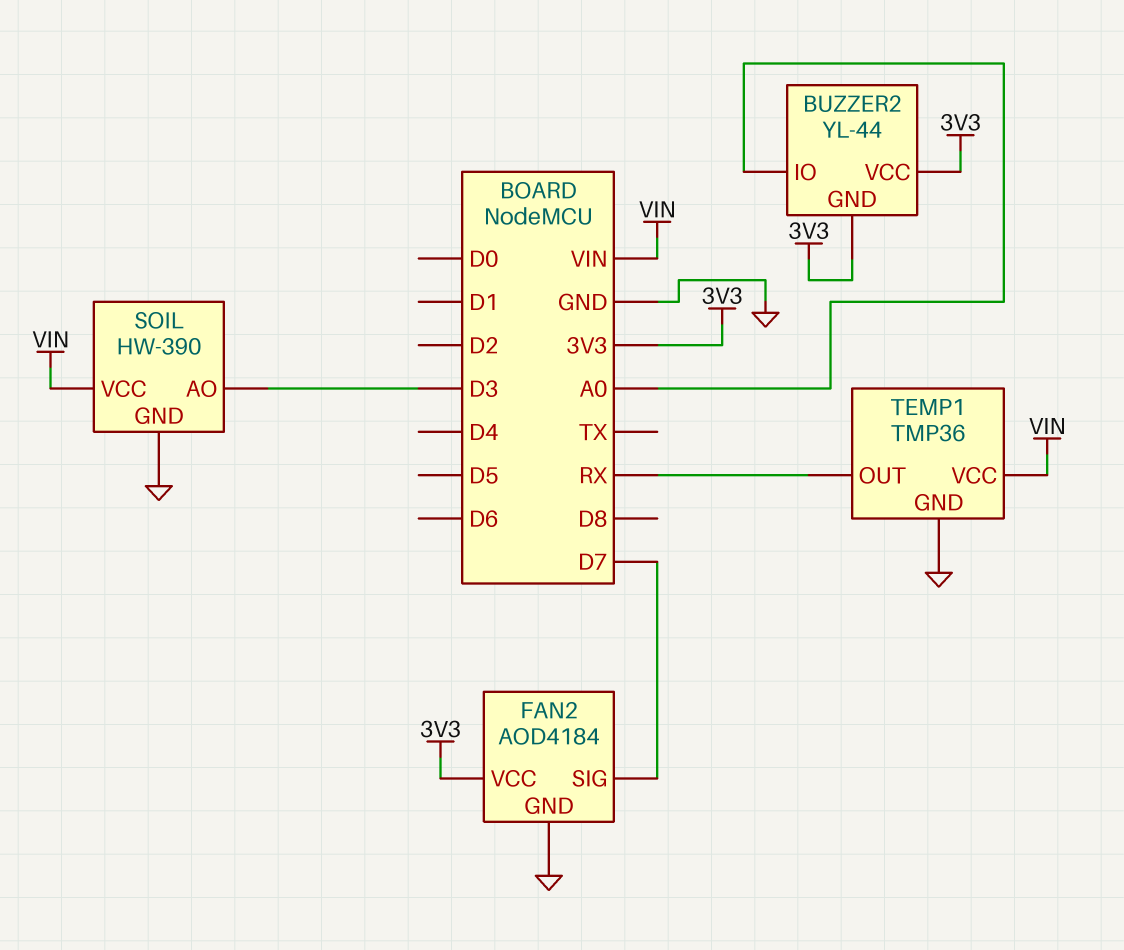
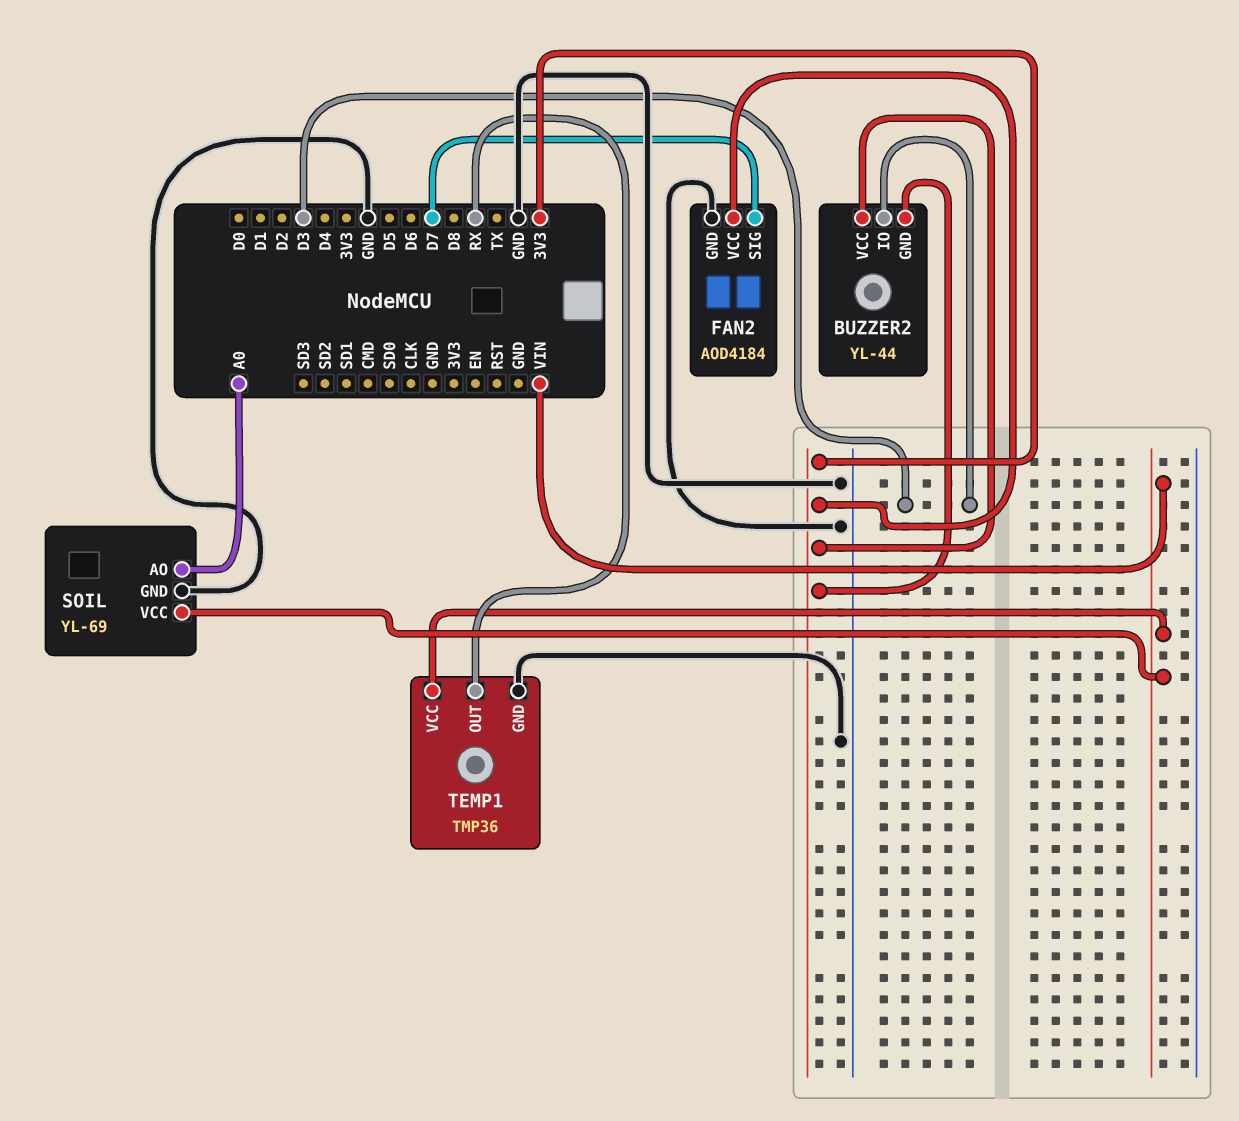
BUZZER2 pin IO: A0 -> D3
SOIL: HW-390 -> YL-69
SOIL pin AO: D3 -> A0

